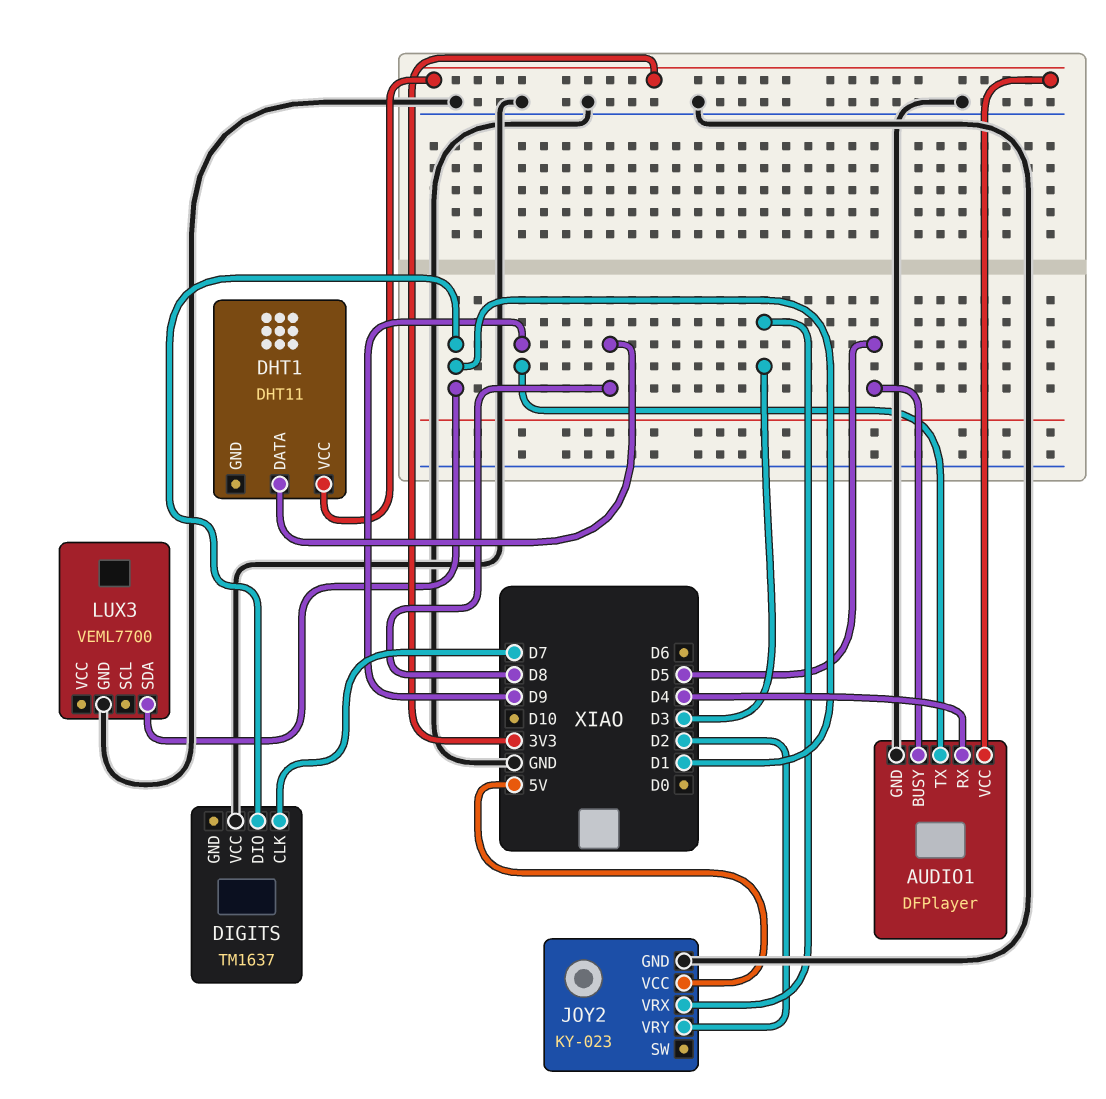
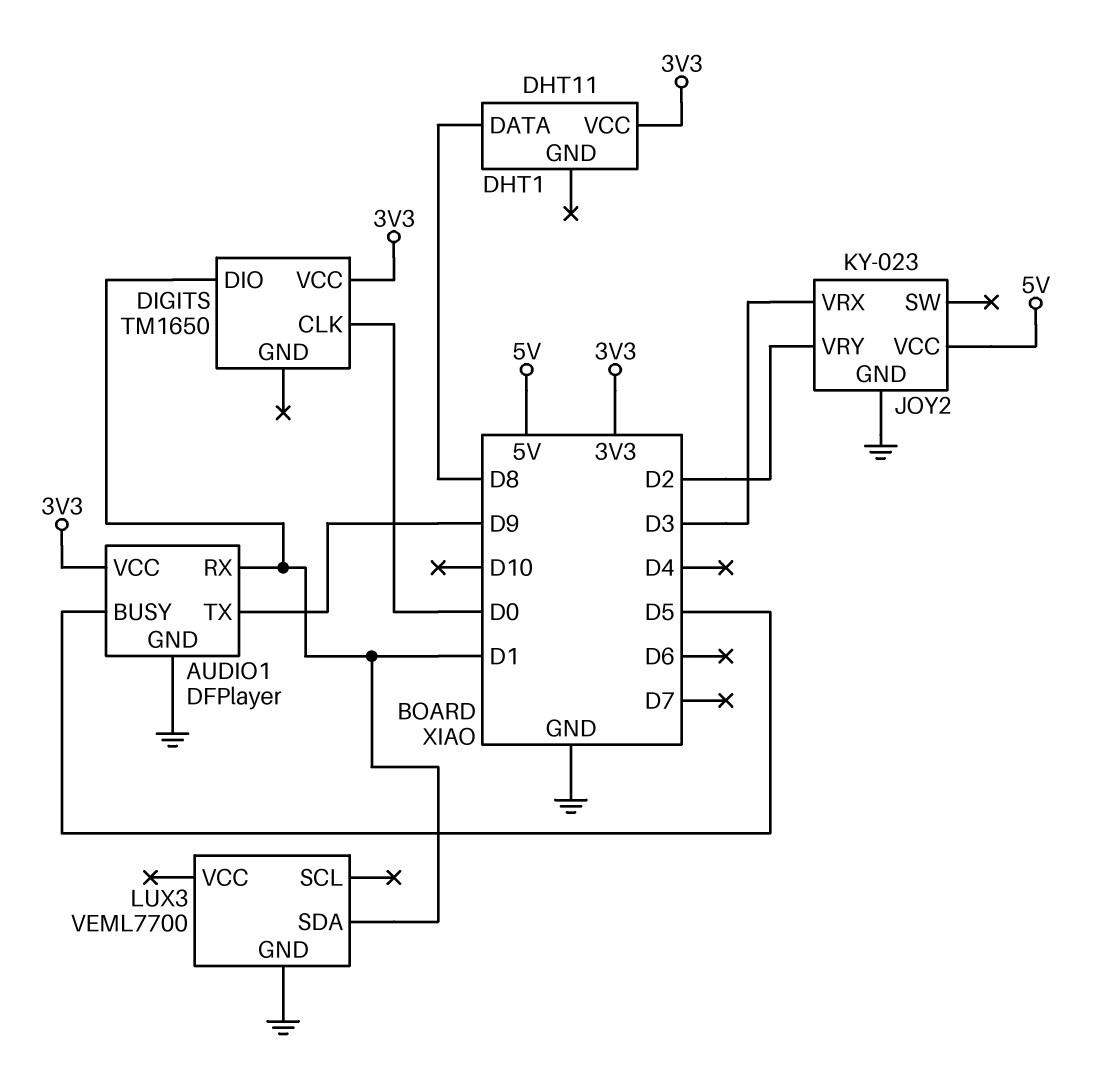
AUDIO1 pin RX: D4 -> D1
DIGITS: TM1637 -> TM1650
DIGITS pin CLK: D7 -> D0
DIGITS pin VCC: GND -> 3V3

